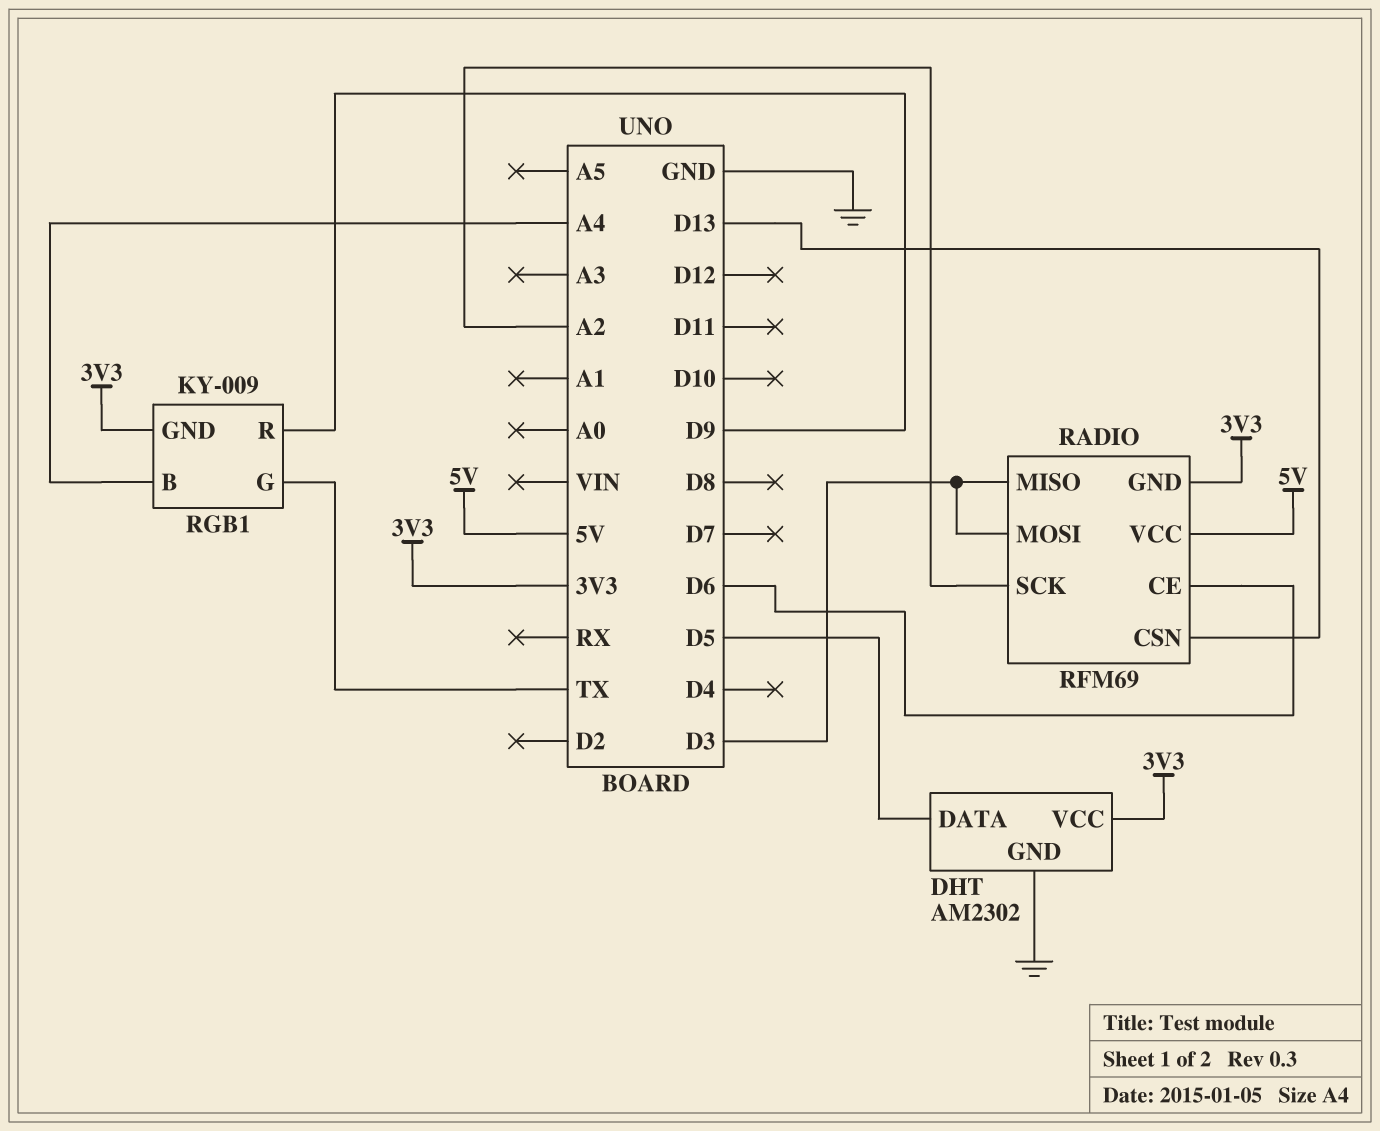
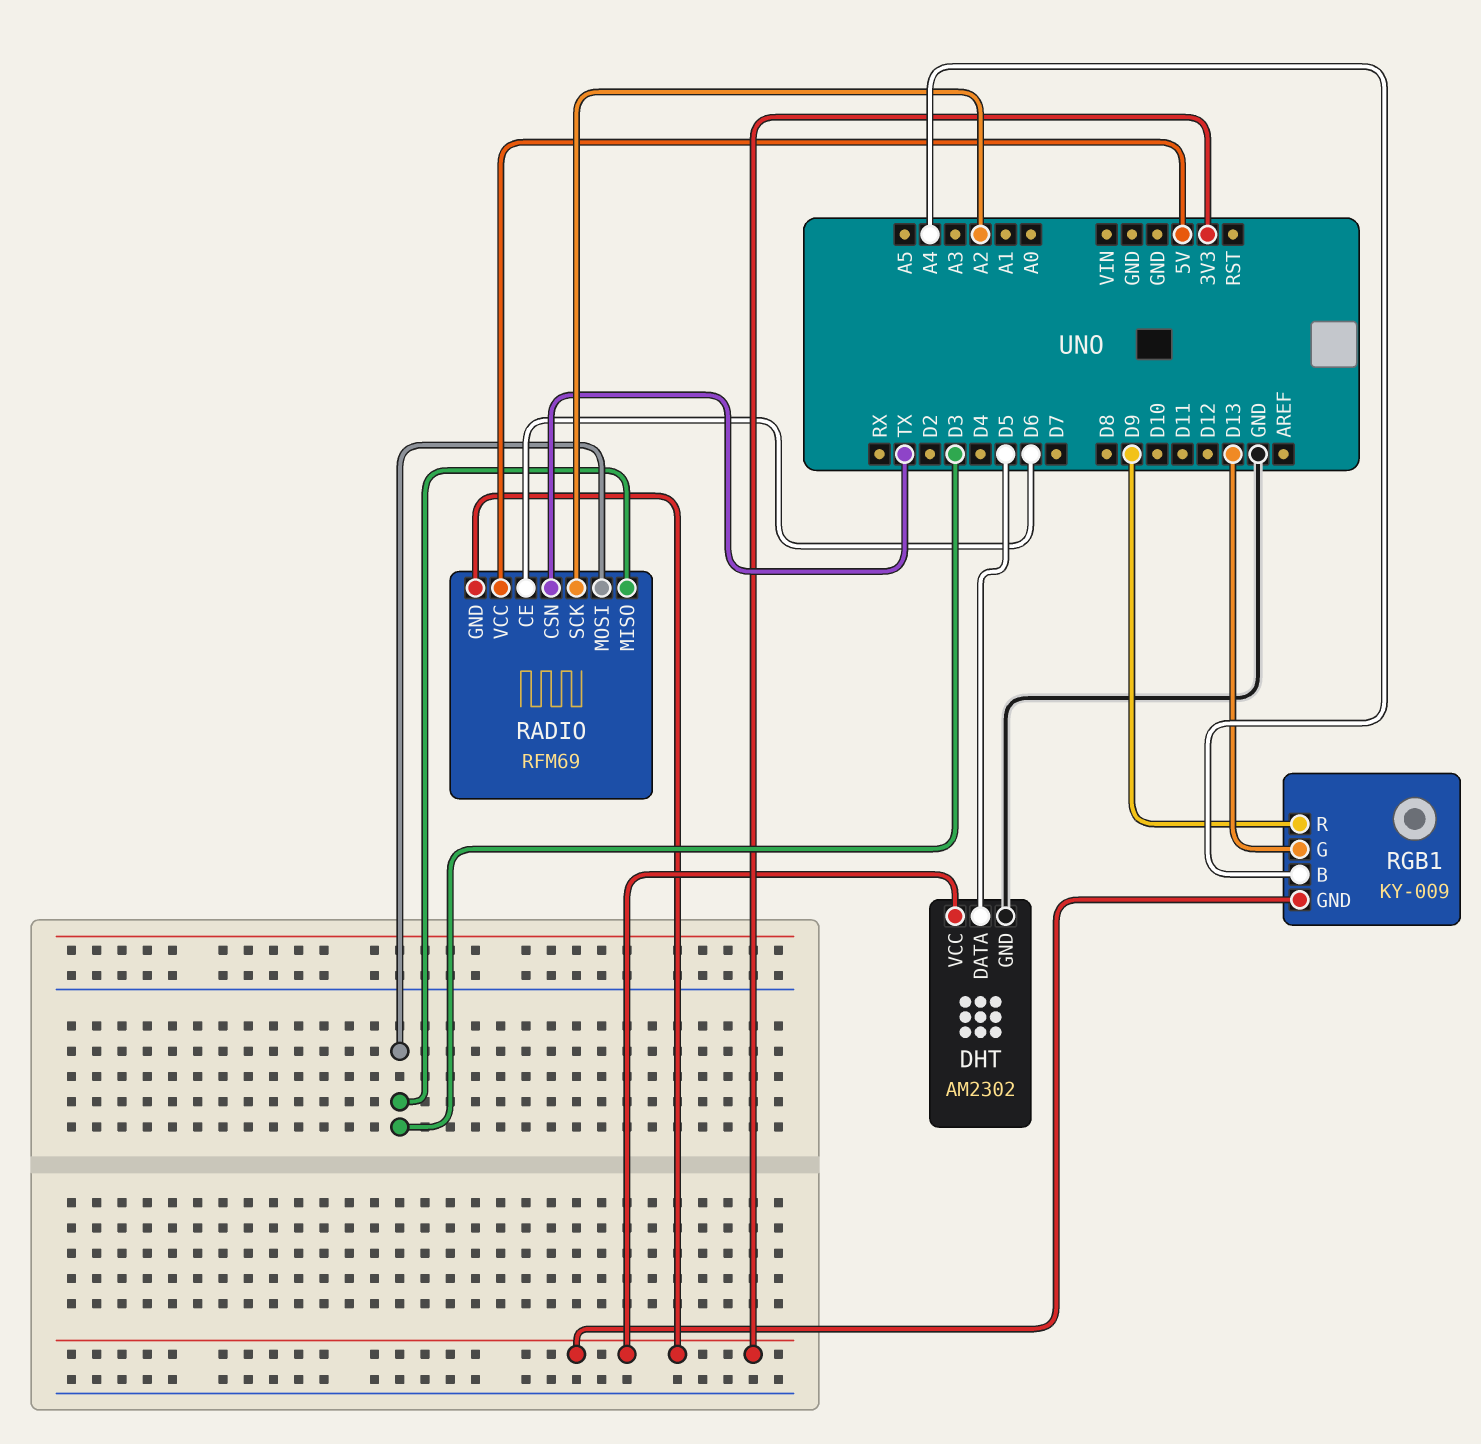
RADIO pin CSN: D13 -> TX
RGB1 pin G: TX -> D13

